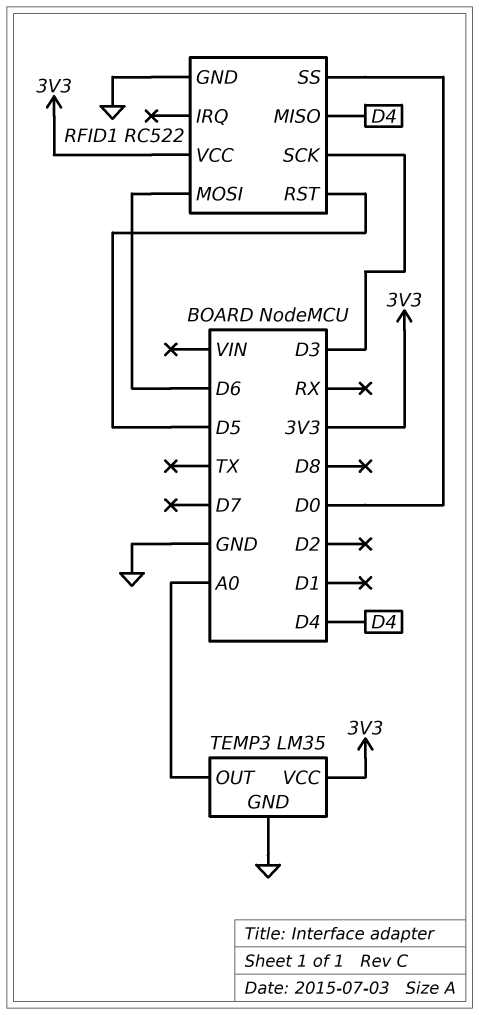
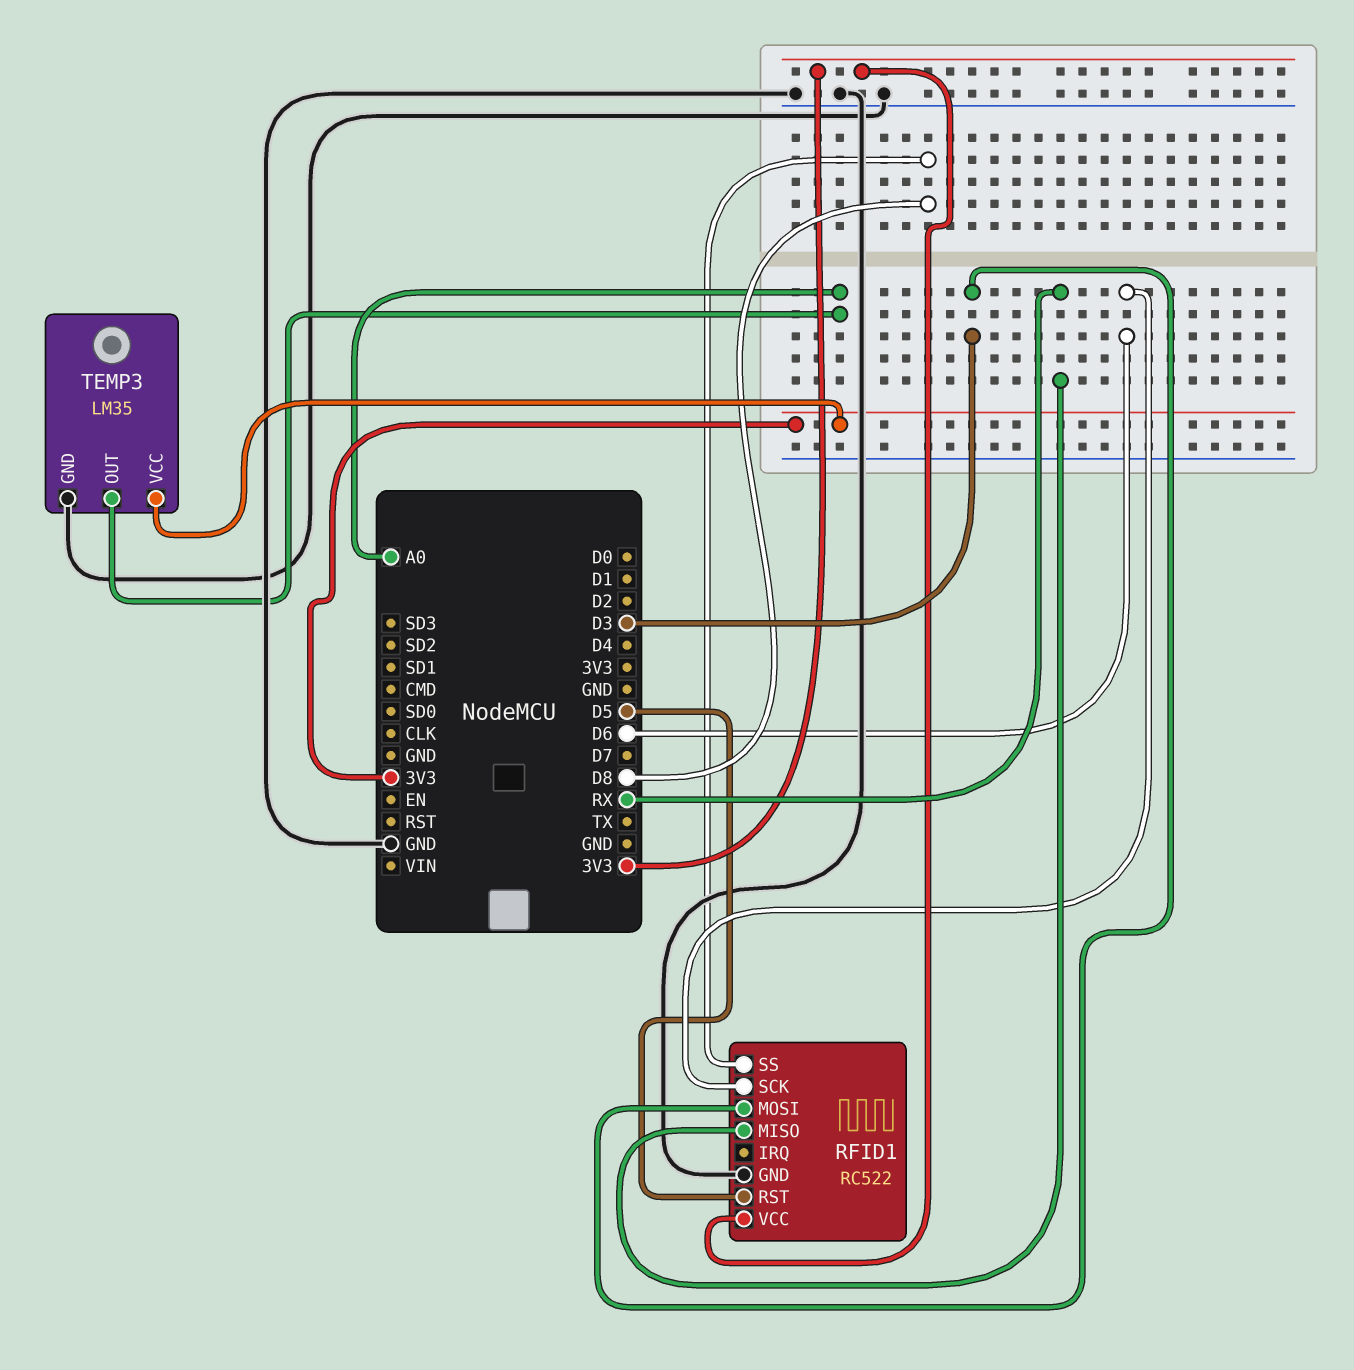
RFID1 pin MISO: D4 -> RX
RFID1 pin MOSI: D6 -> D3
RFID1 pin SCK: D3 -> D6
RFID1 pin SS: D0 -> D8

